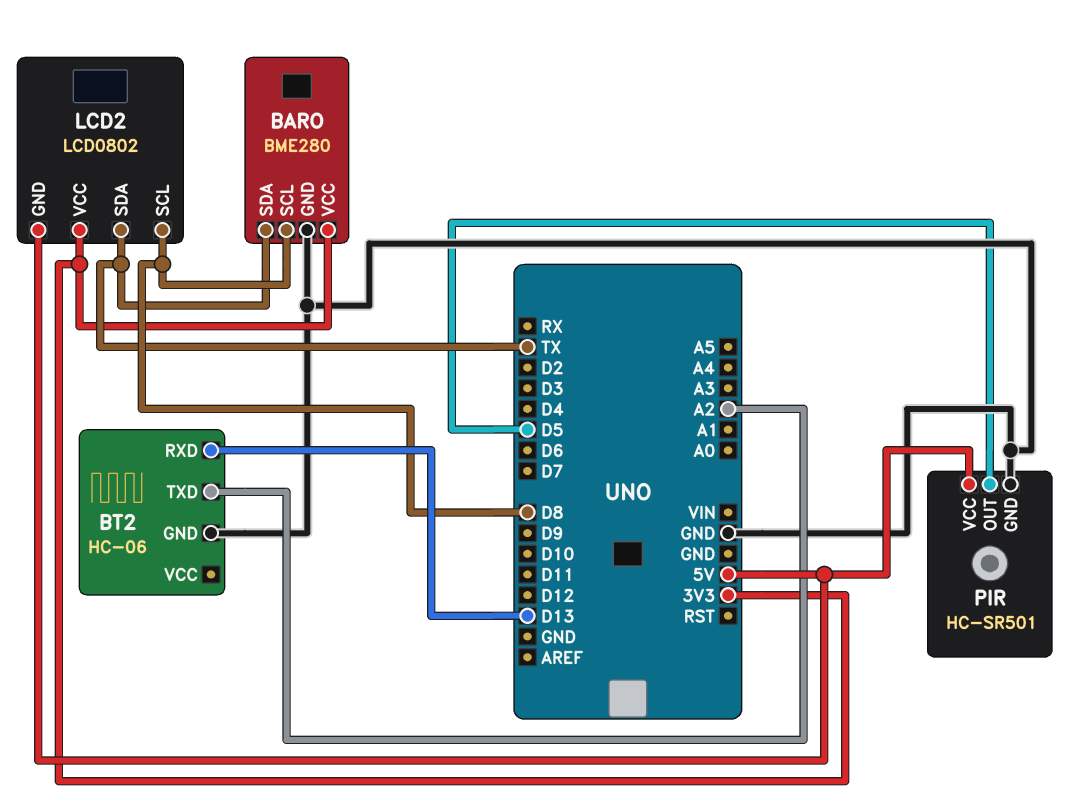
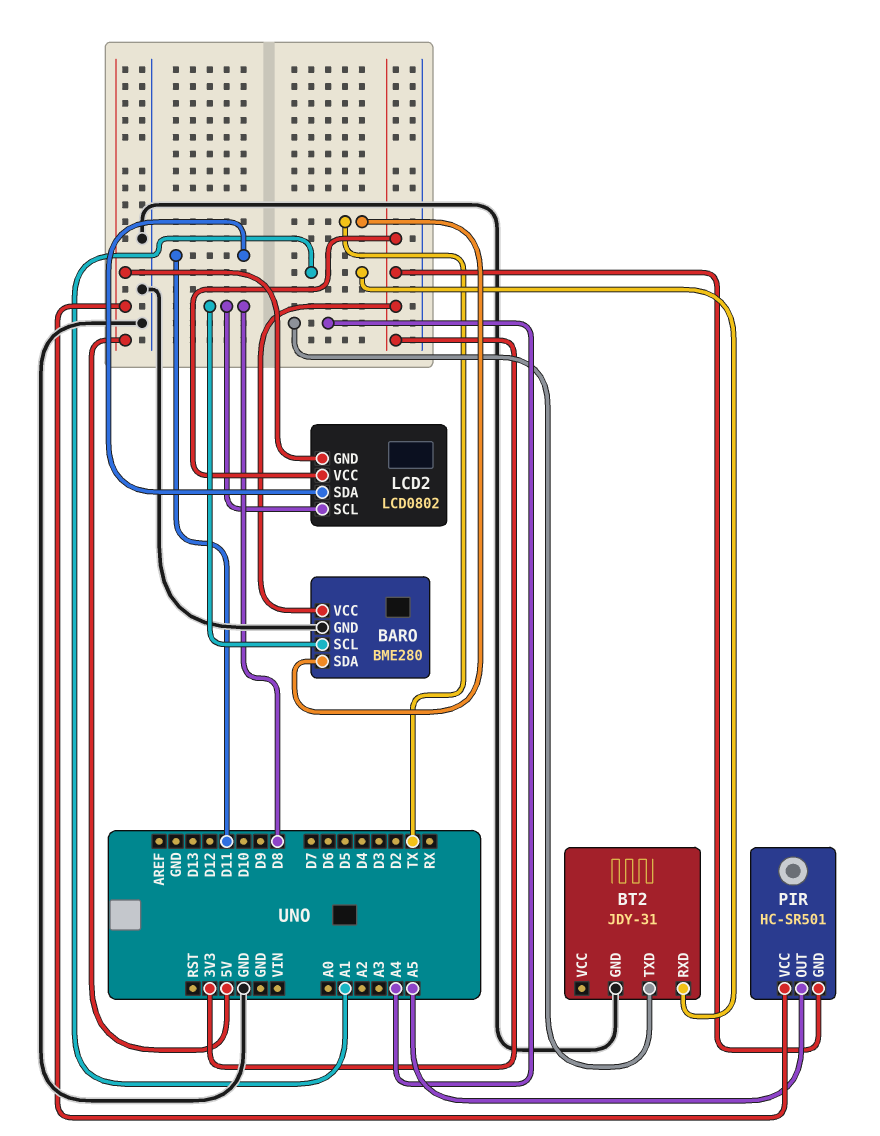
BT2: HC-06 -> JDY-31
BT2 pin RXD: D13 -> A1
BT2 pin TXD: A2 -> A4
LCD2 pin SDA: TX -> D11
PIR pin GND: GND -> 3V3
PIR pin OUT: D5 -> A5

